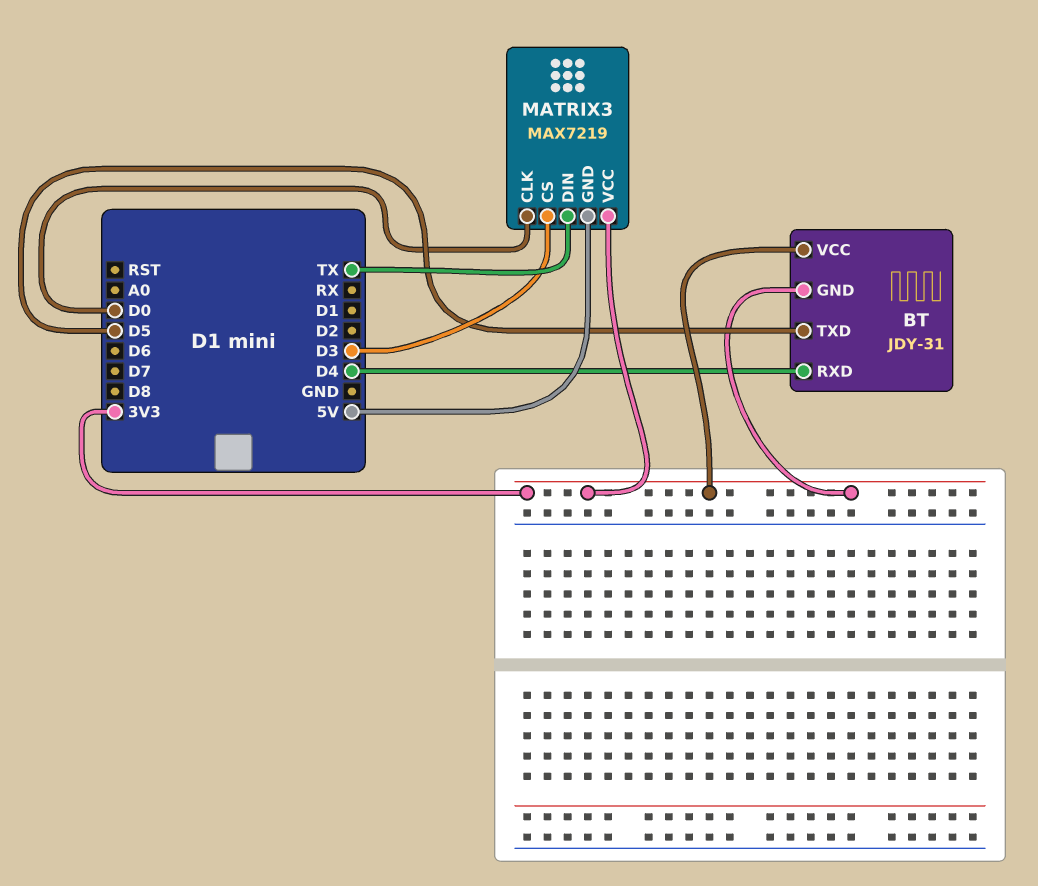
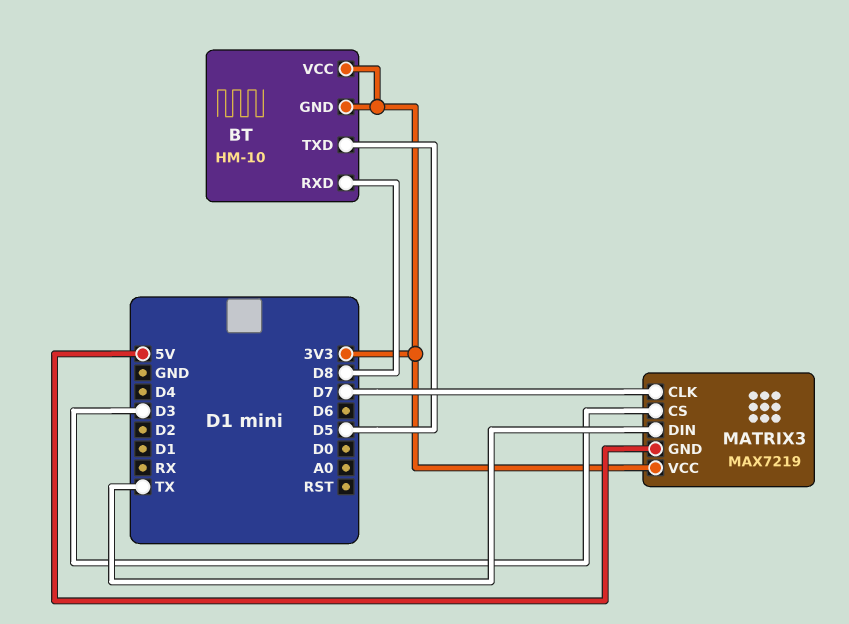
BT: JDY-31 -> HM-10
BT pin RXD: D4 -> D8
MATRIX3 pin CLK: D0 -> D7

